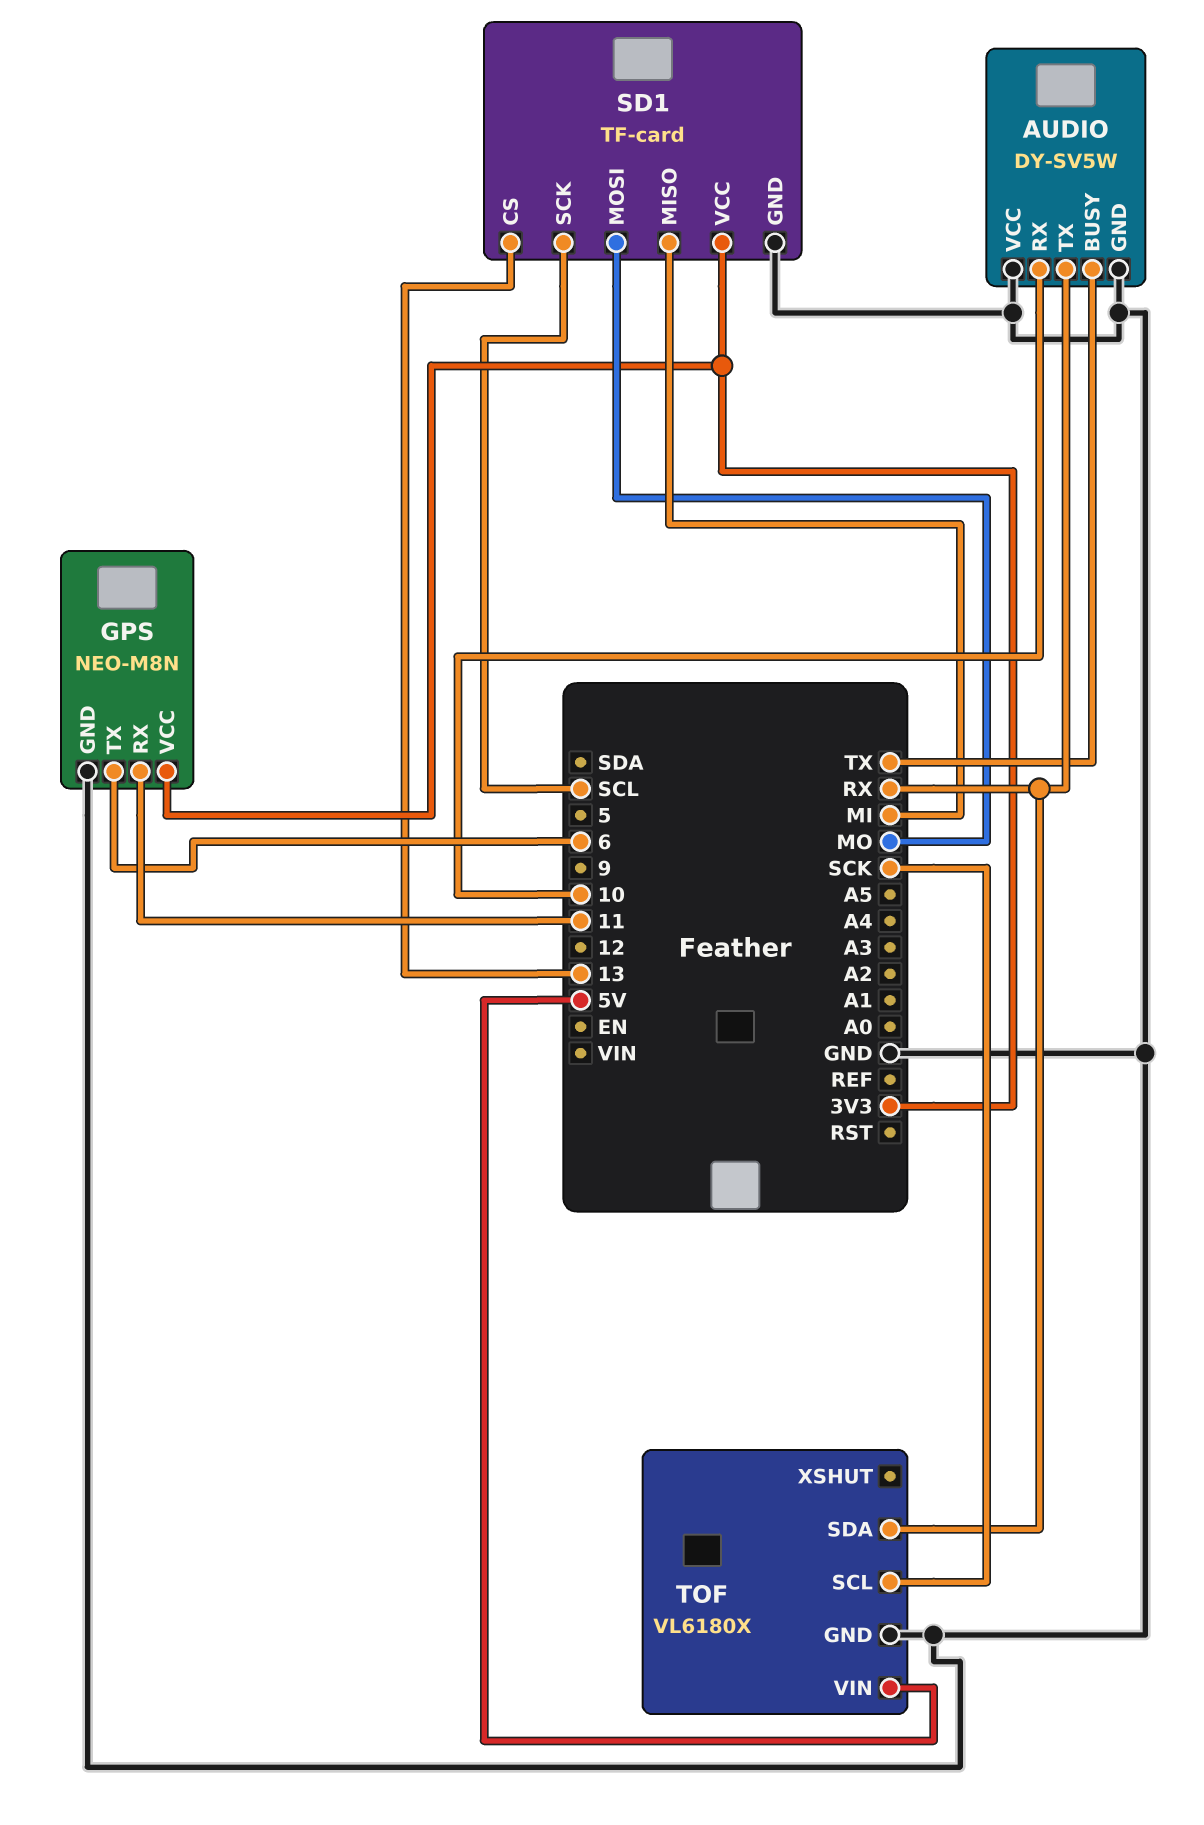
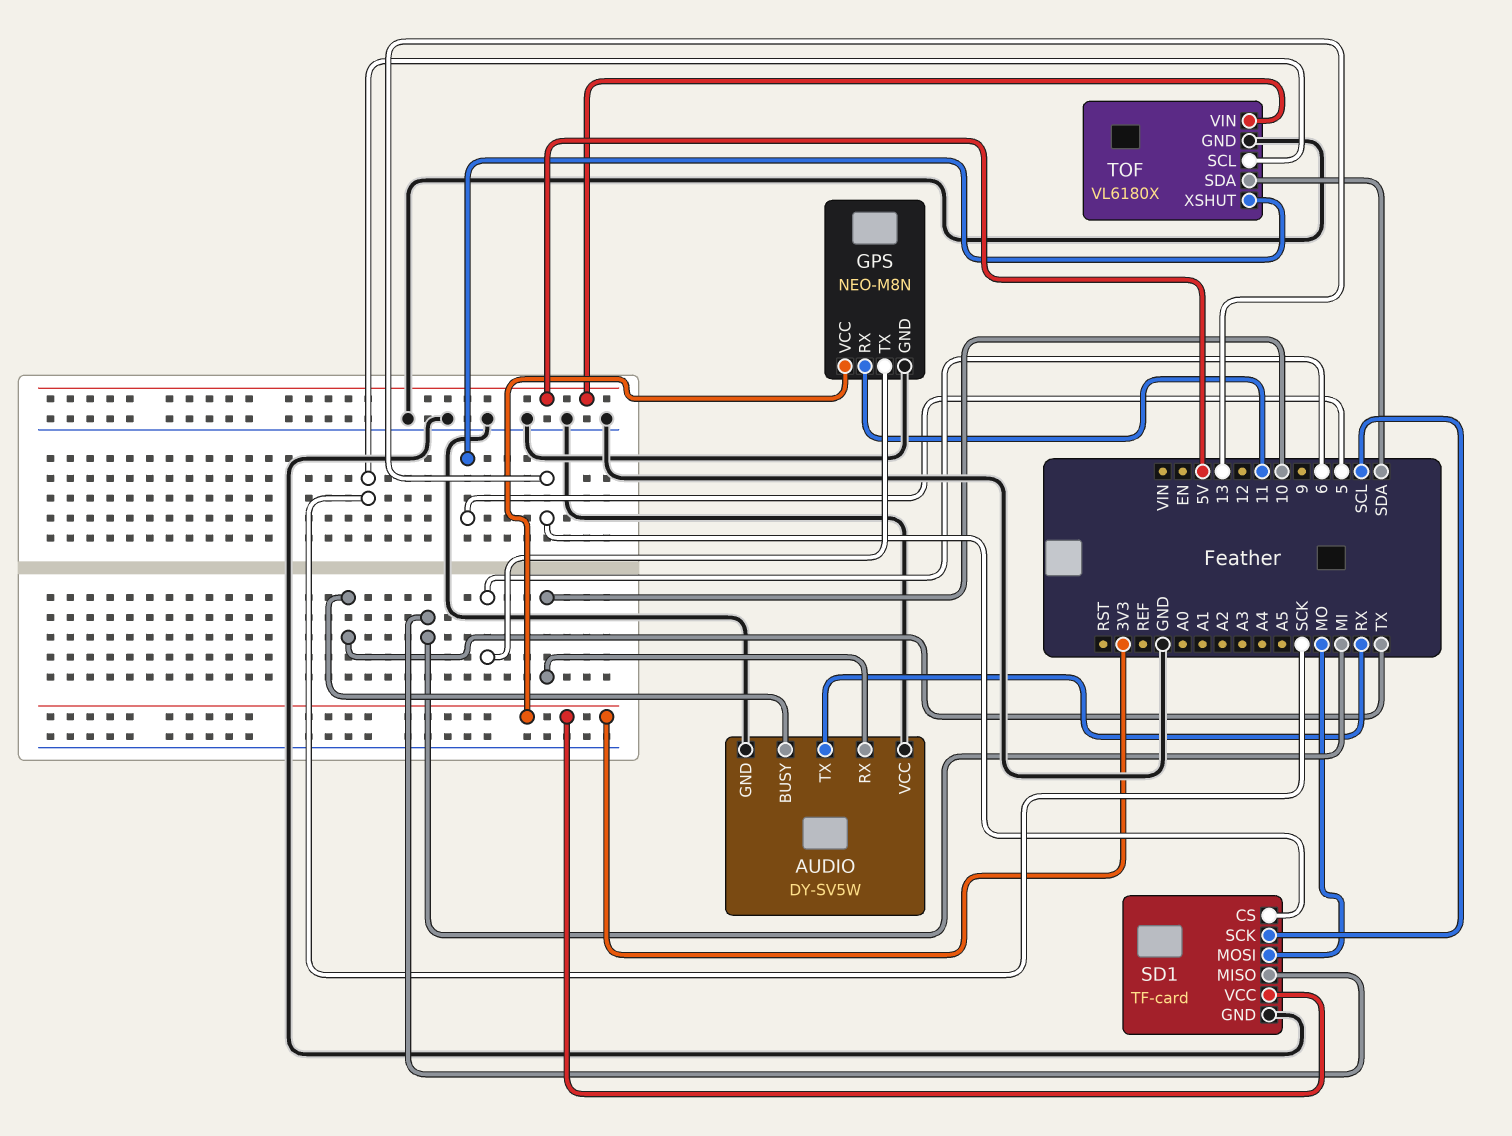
TOF pin SDA: RX -> SDA
TOF pin XSHUT: none -> 5

